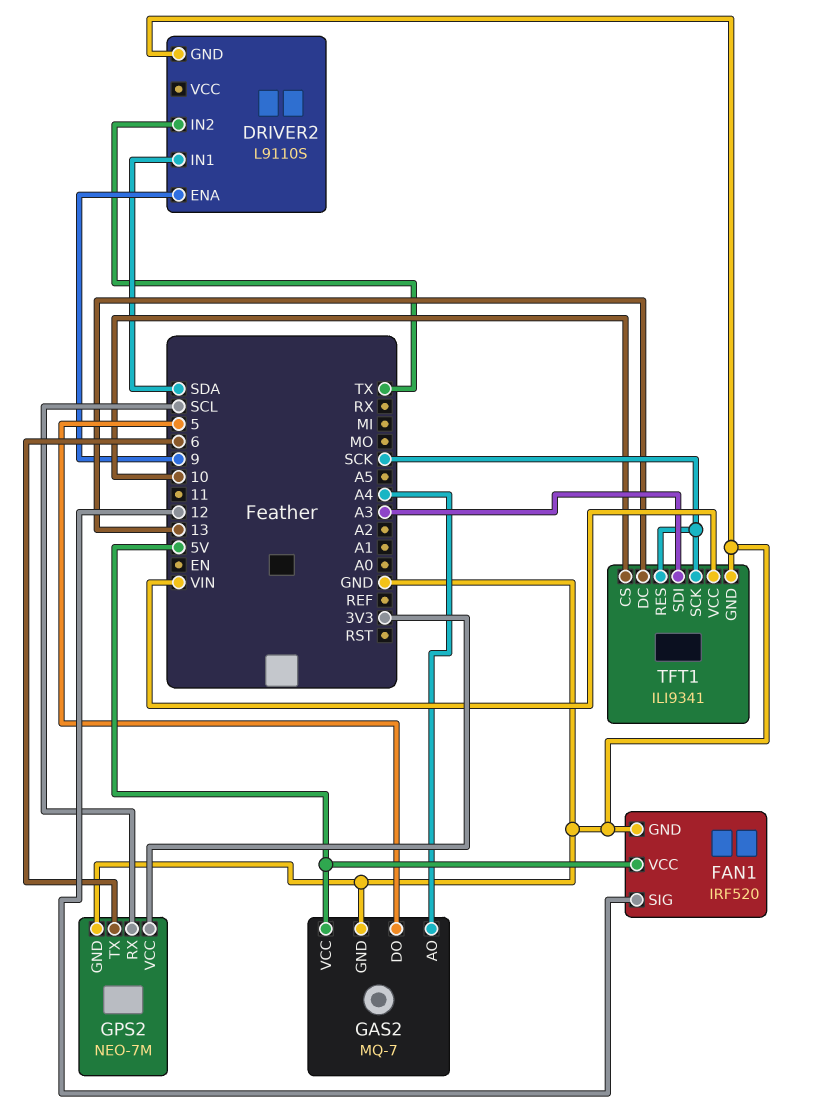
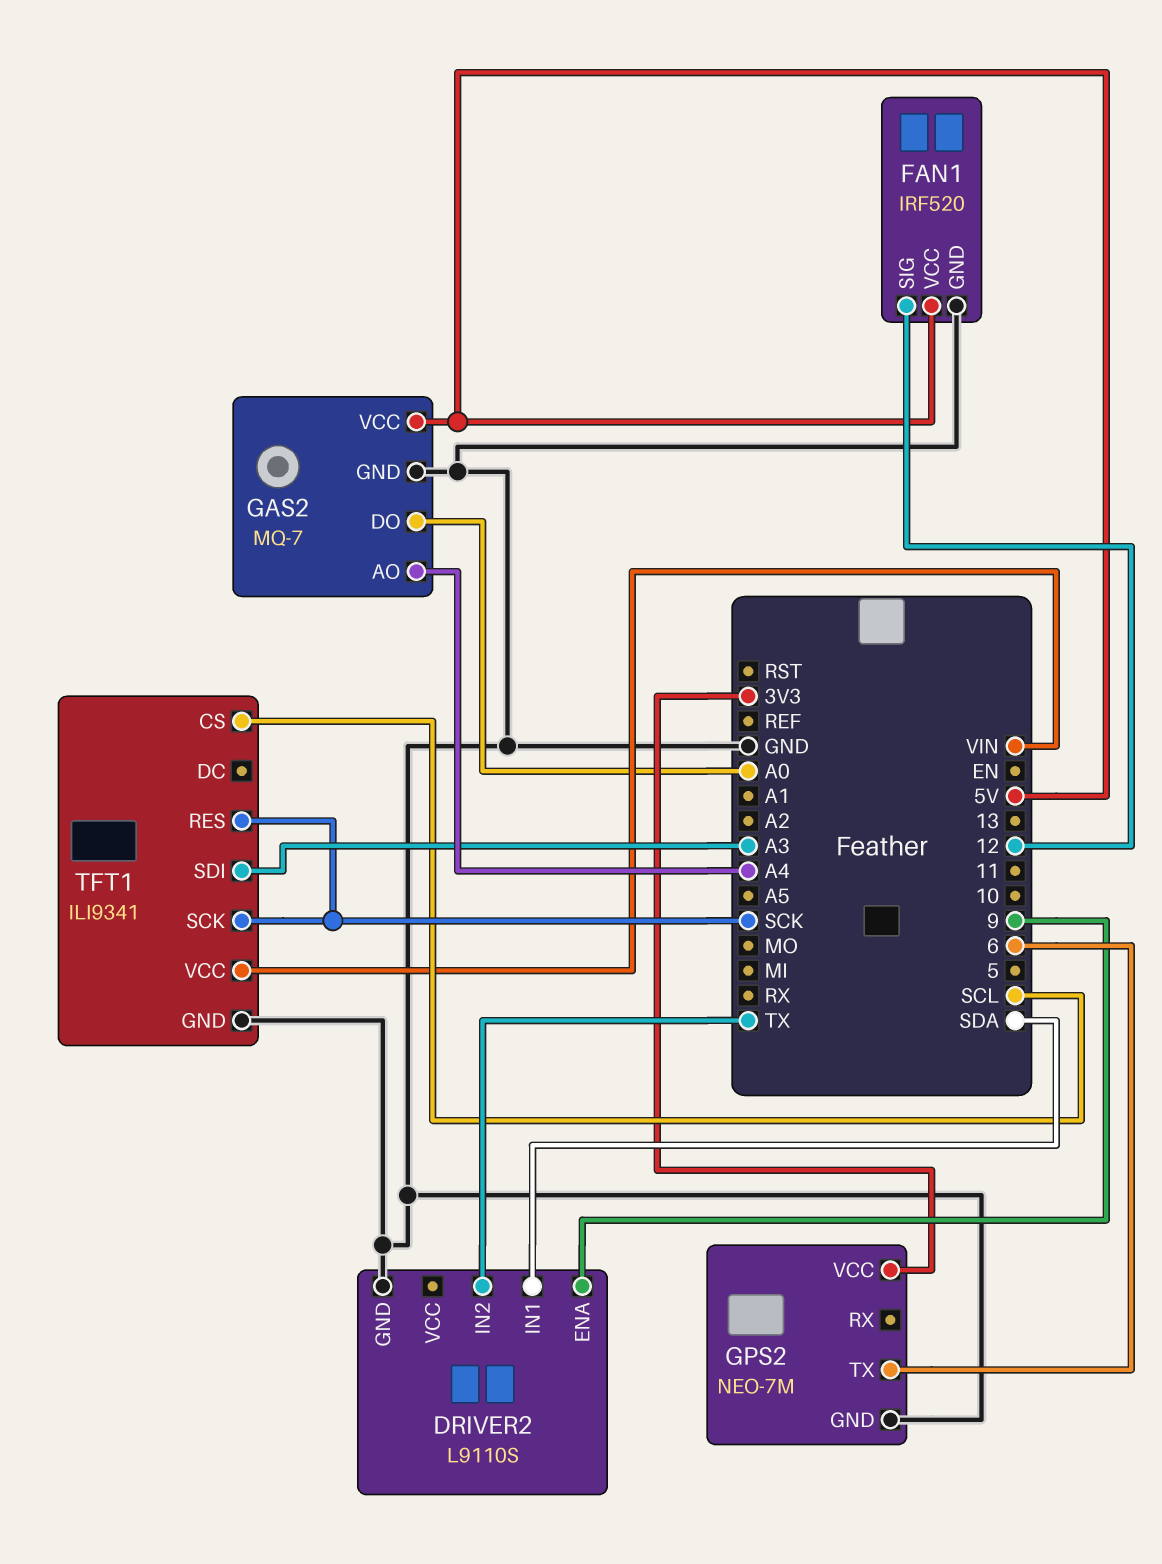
GAS2 pin DO: 5 -> A0
GPS2 pin RX: SCL -> none
TFT1 pin CS: 10 -> SCL
TFT1 pin DC: 13 -> none

